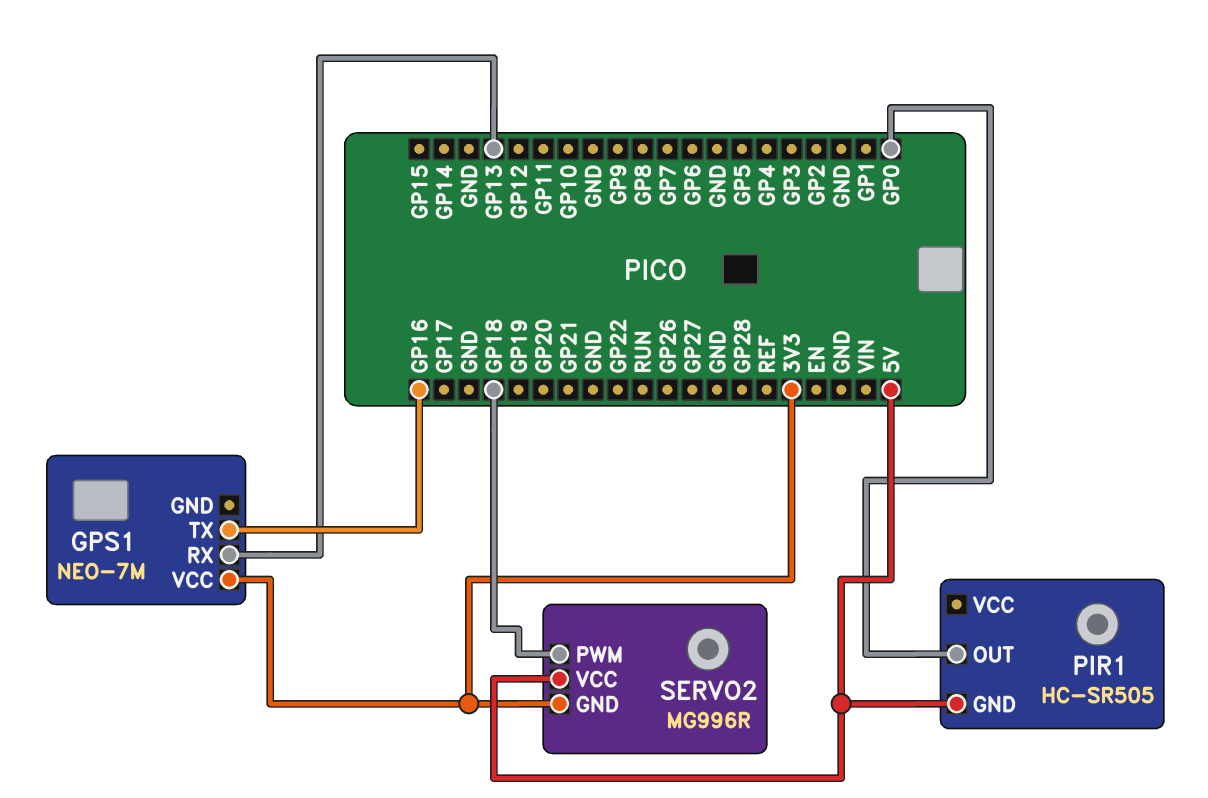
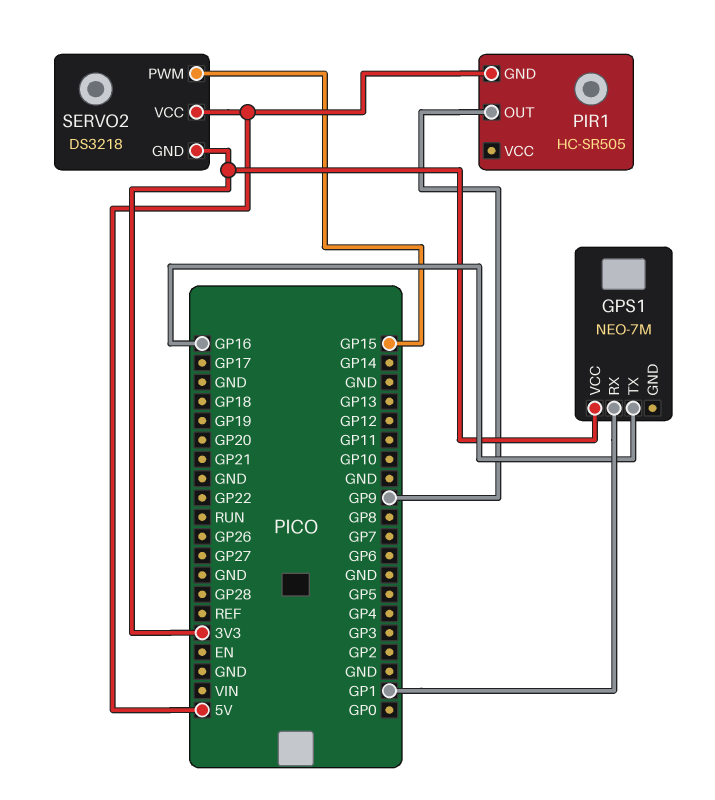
GPS1 pin RX: GP13 -> GP1
PIR1 pin OUT: GP0 -> GP9
SERVO2: MG996R -> DS3218
SERVO2 pin PWM: GP18 -> GP15

